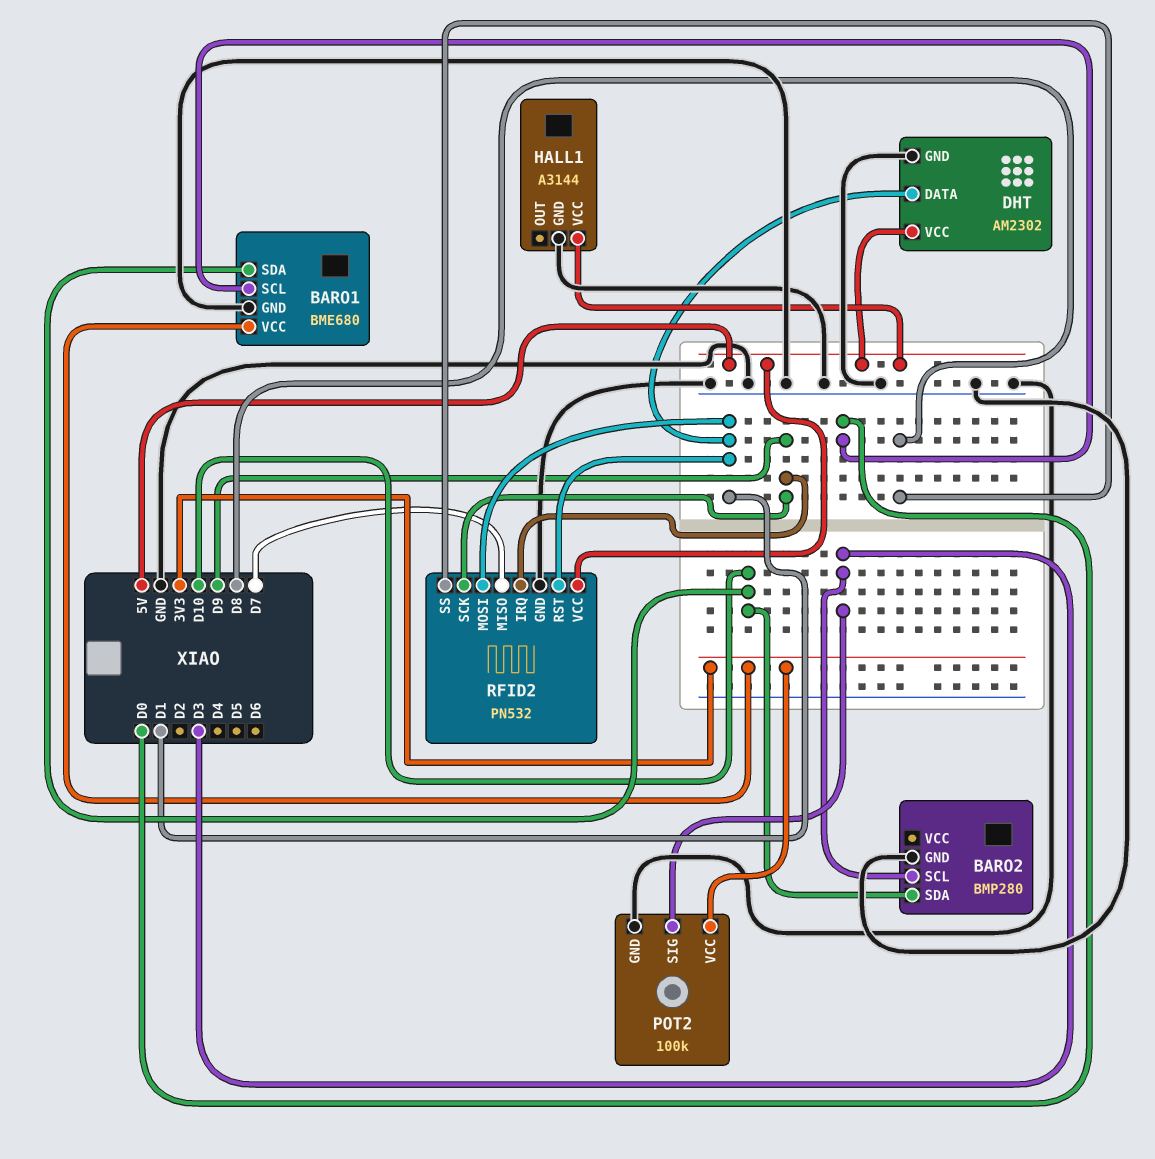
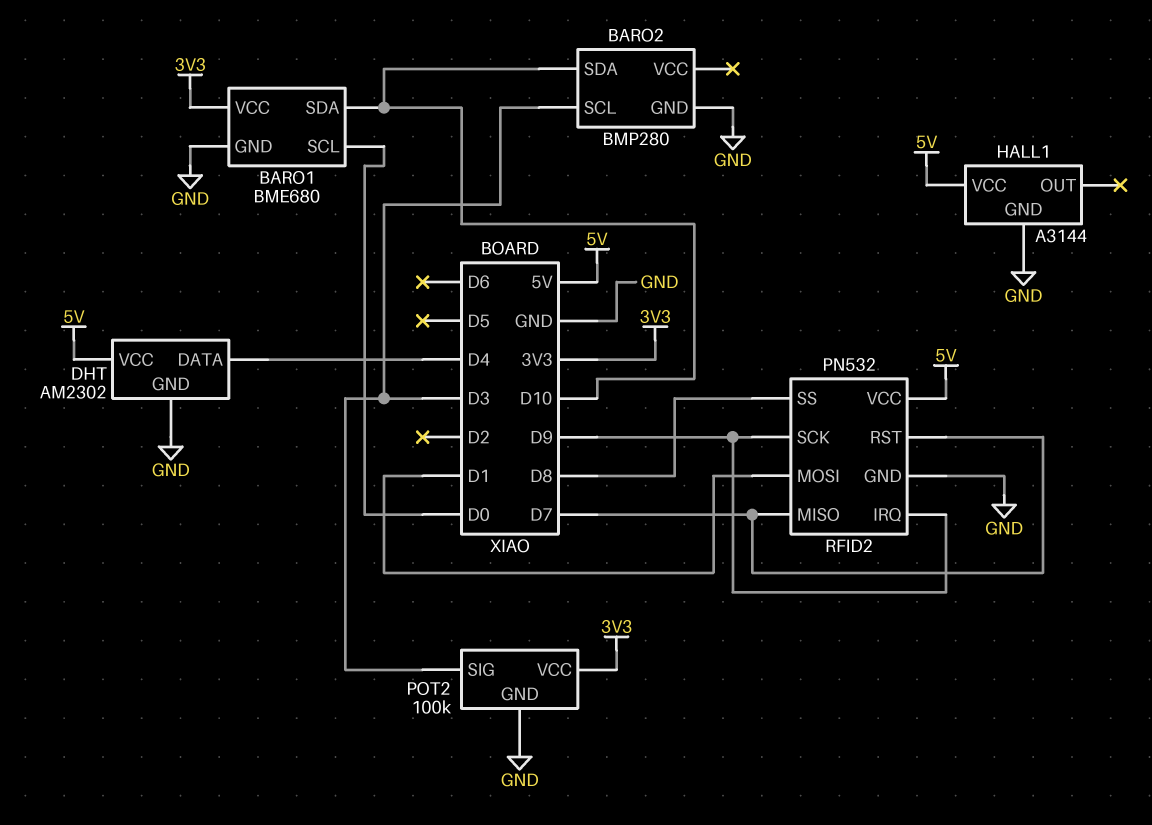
DHT pin DATA: D1 -> D4
RFID2 pin RST: D1 -> D7

